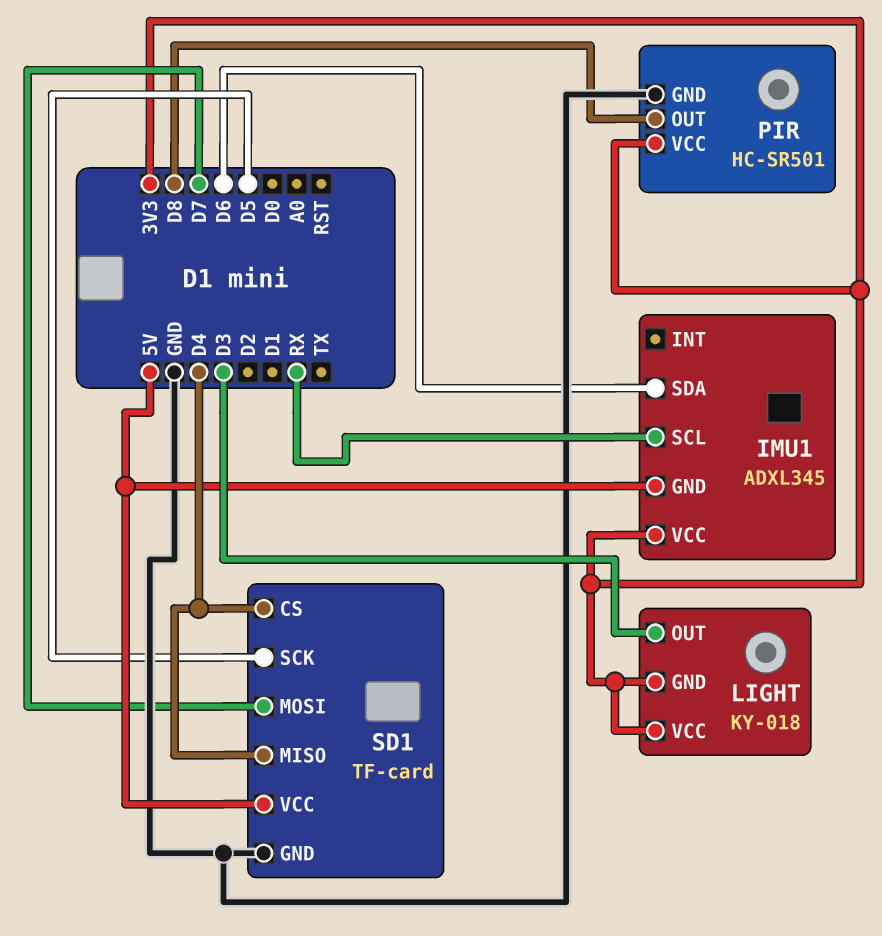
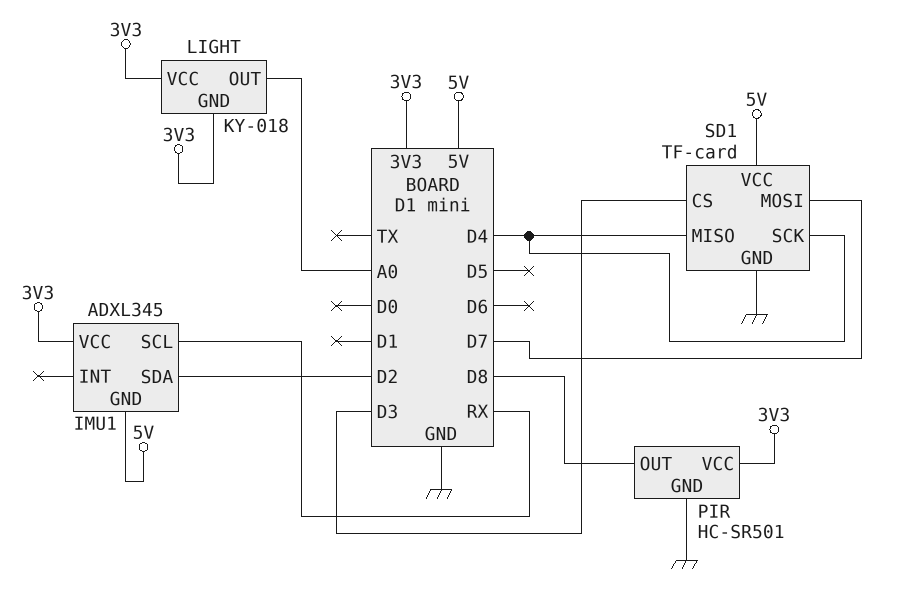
IMU1 pin SDA: D6 -> D2
LIGHT pin OUT: D3 -> A0
SD1 pin CS: D4 -> D3
SD1 pin SCK: D5 -> D4

